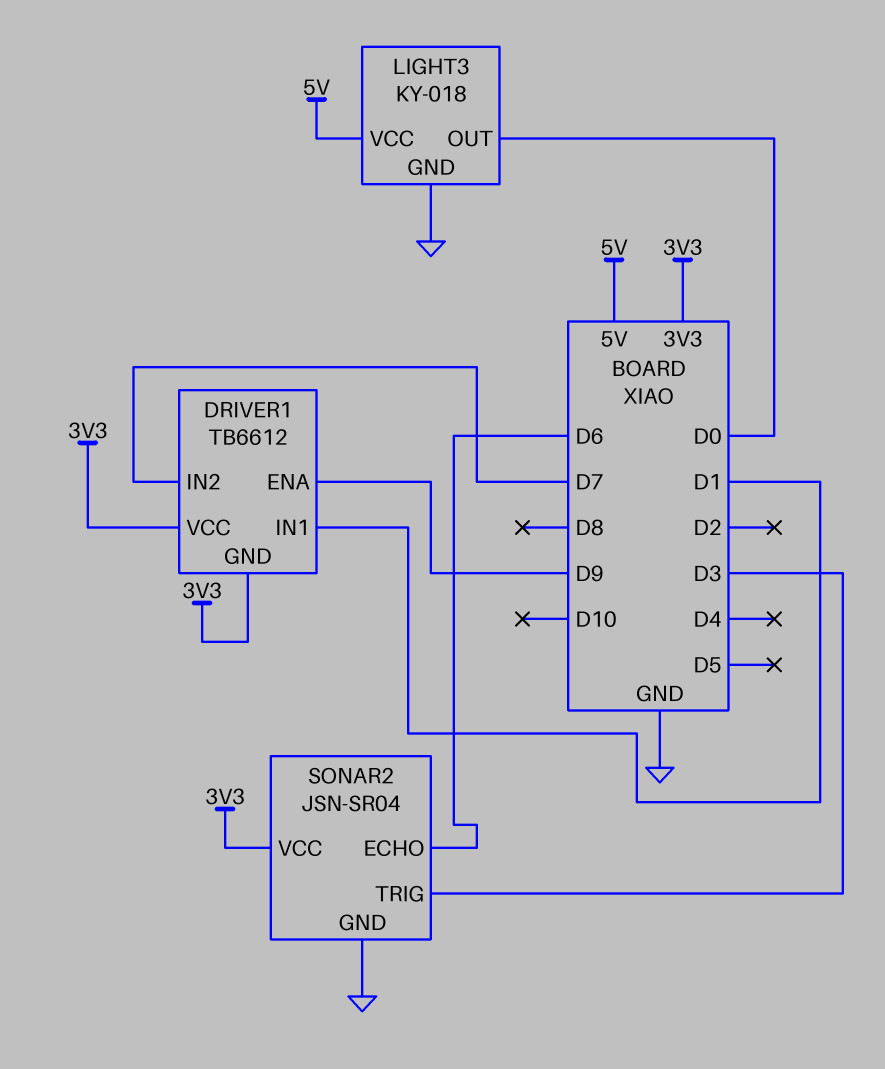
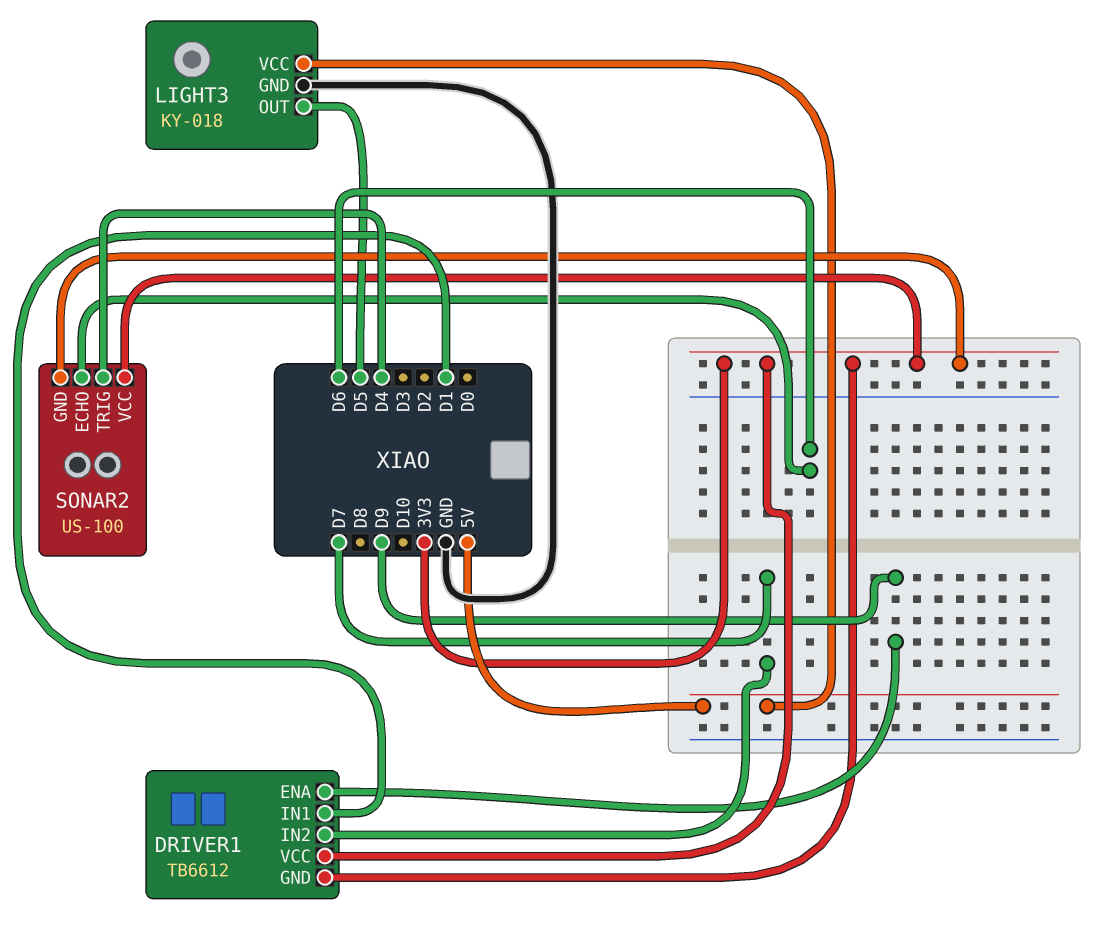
LIGHT3 pin OUT: D0 -> D5
SONAR2: JSN-SR04 -> US-100
SONAR2 pin GND: GND -> 3V3
SONAR2 pin TRIG: D3 -> D4

